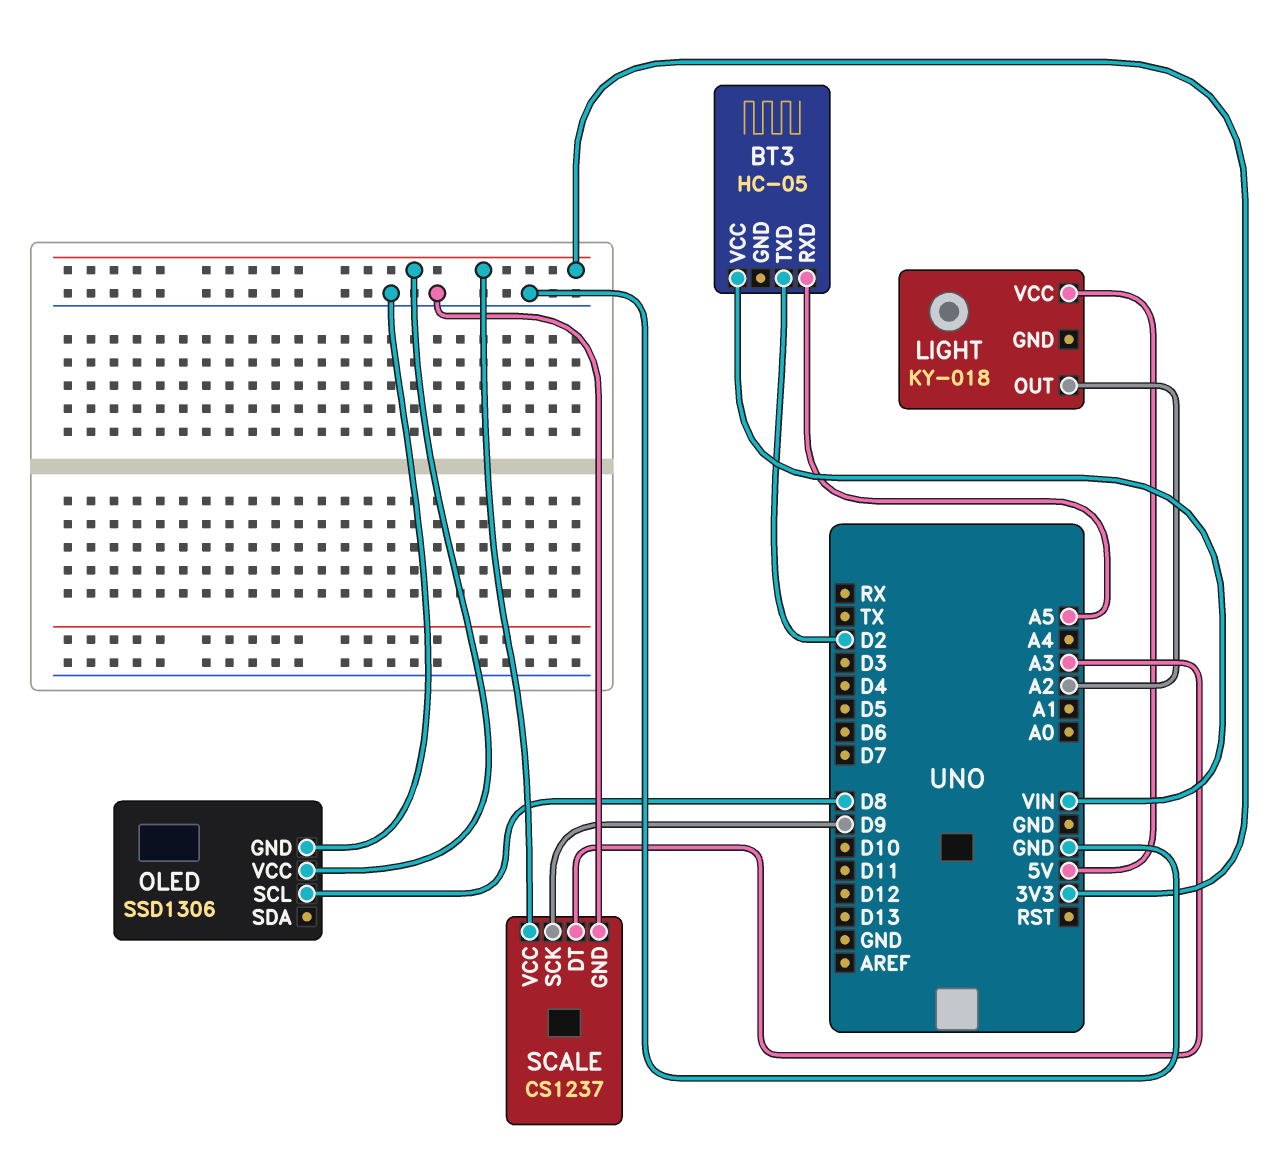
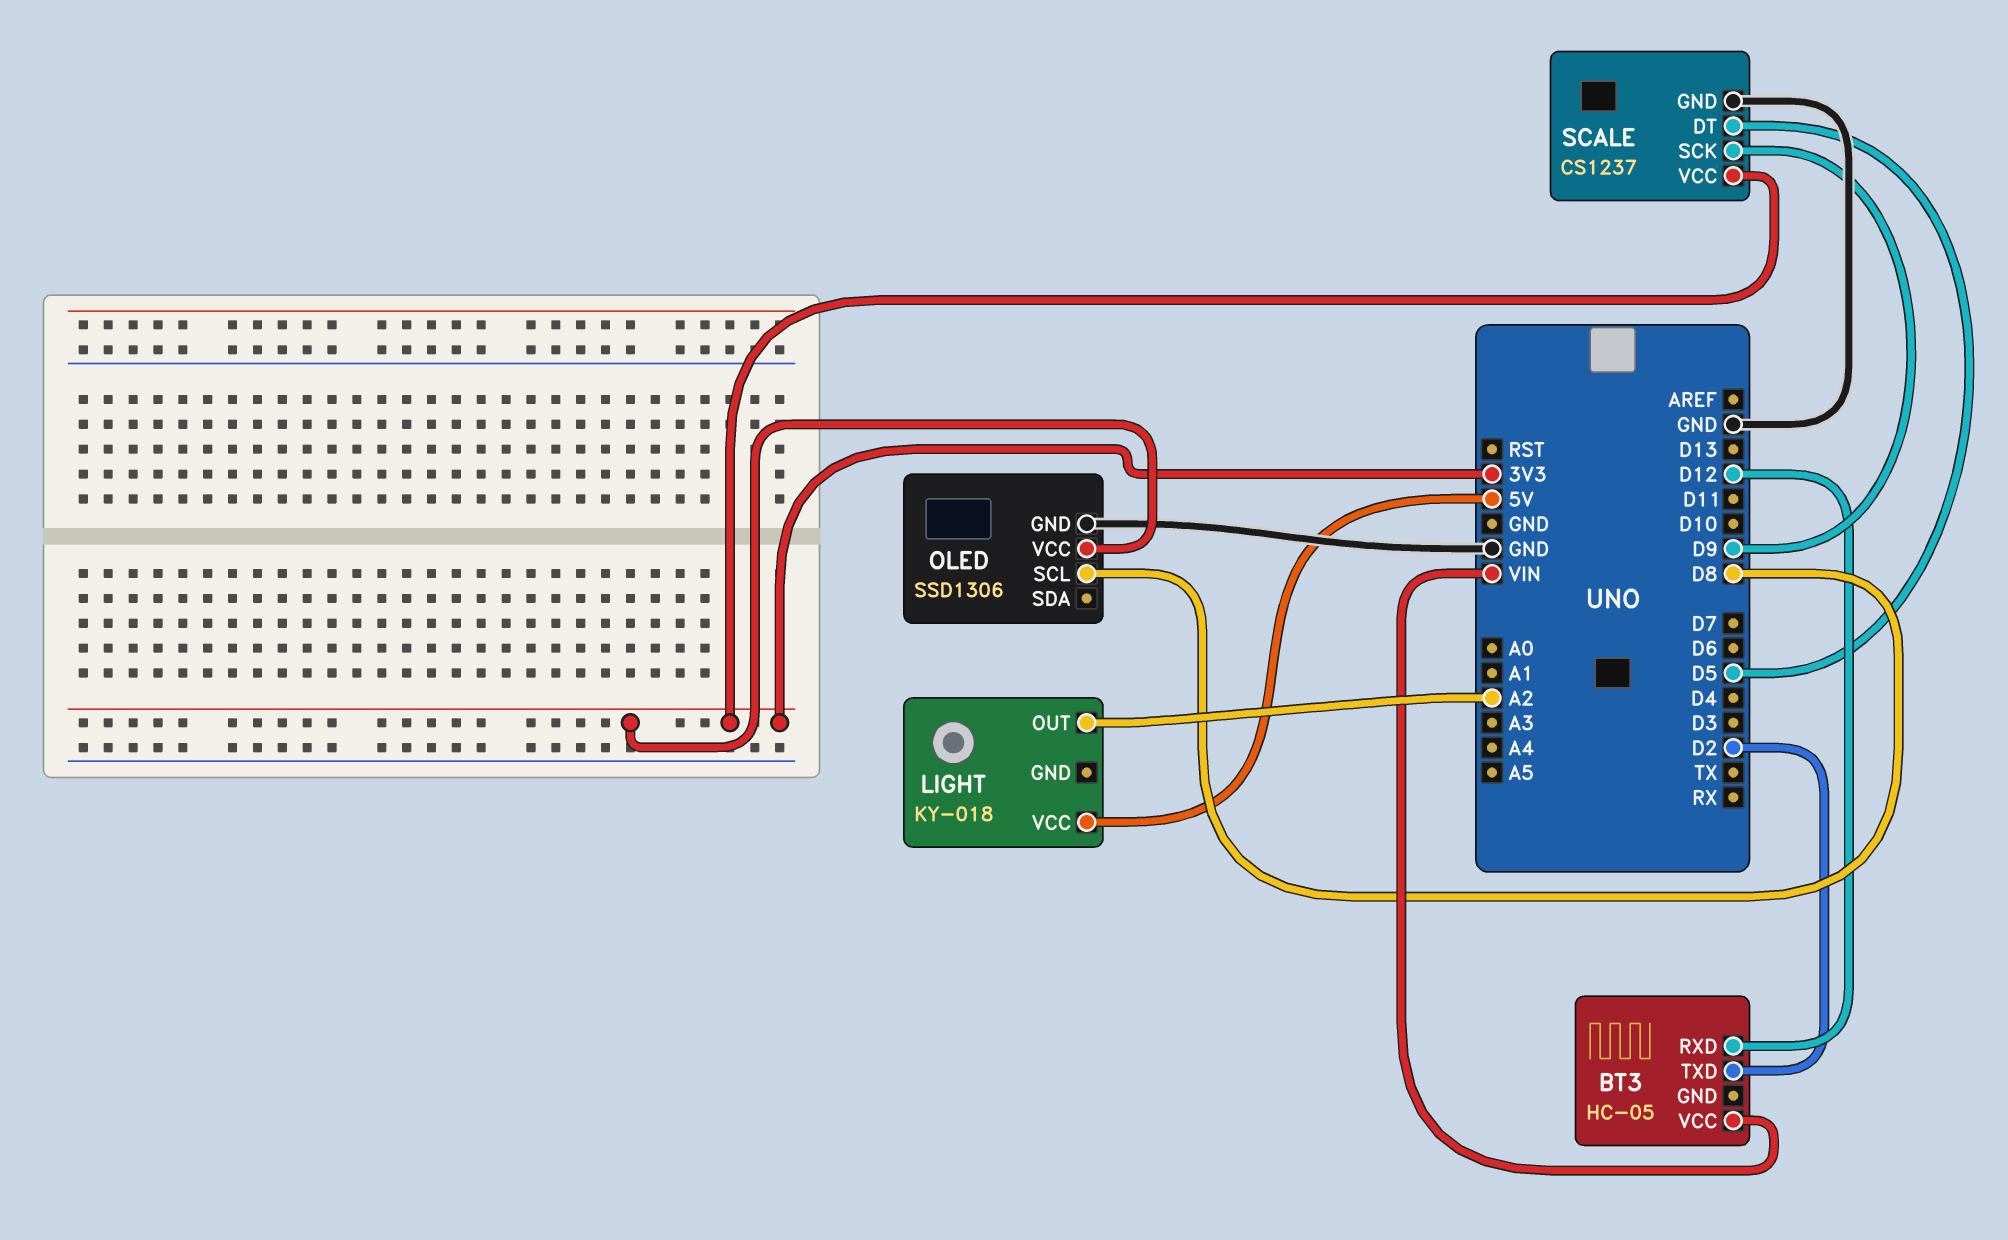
BT3 pin RXD: A5 -> D12
SCALE pin DT: A3 -> D5

